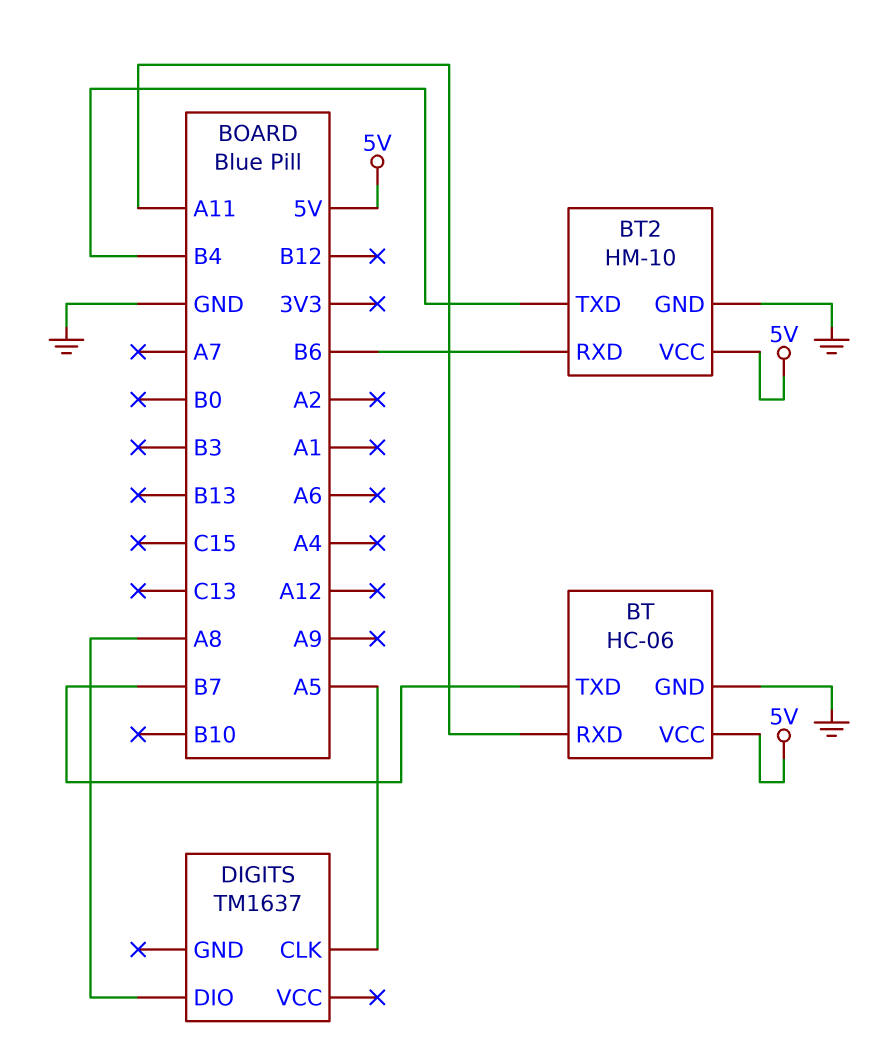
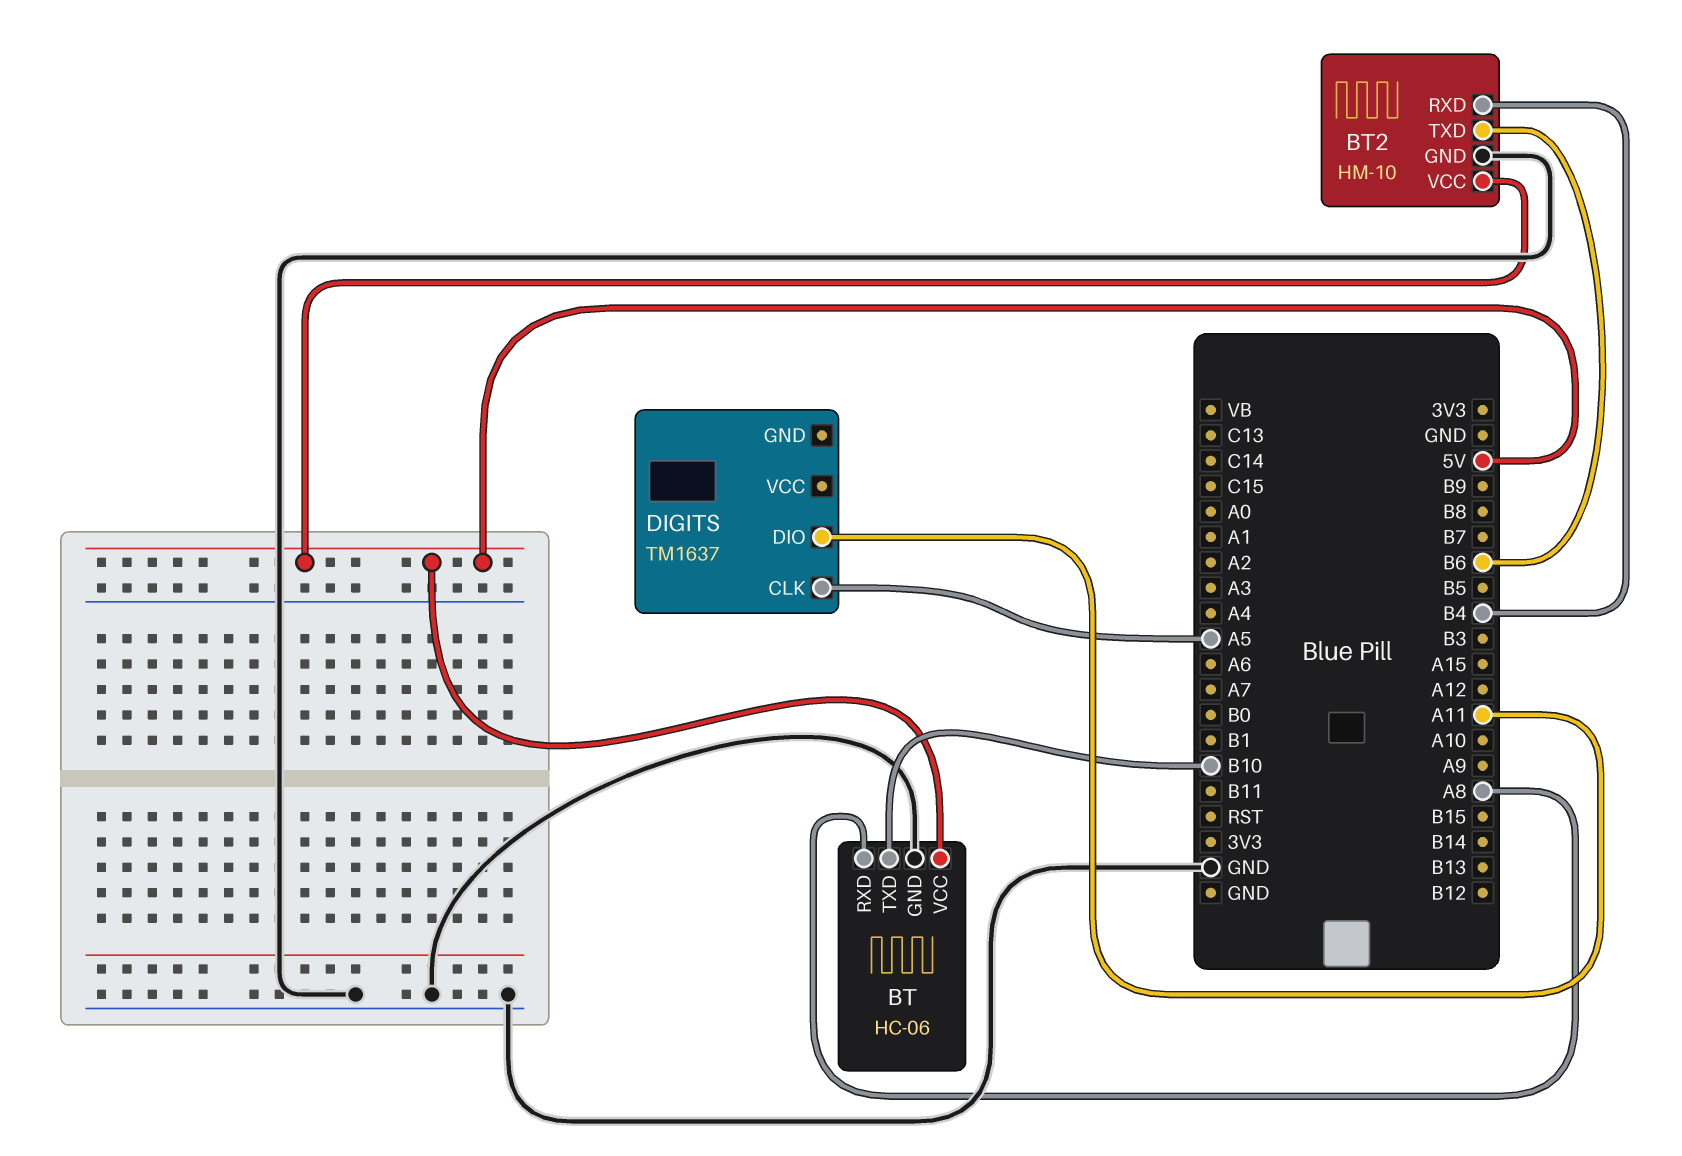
BT pin RXD: A11 -> A8
BT pin TXD: B7 -> B10
BT2 pin RXD: B6 -> B4
BT2 pin TXD: B4 -> B6
DIGITS pin DIO: A8 -> A11

